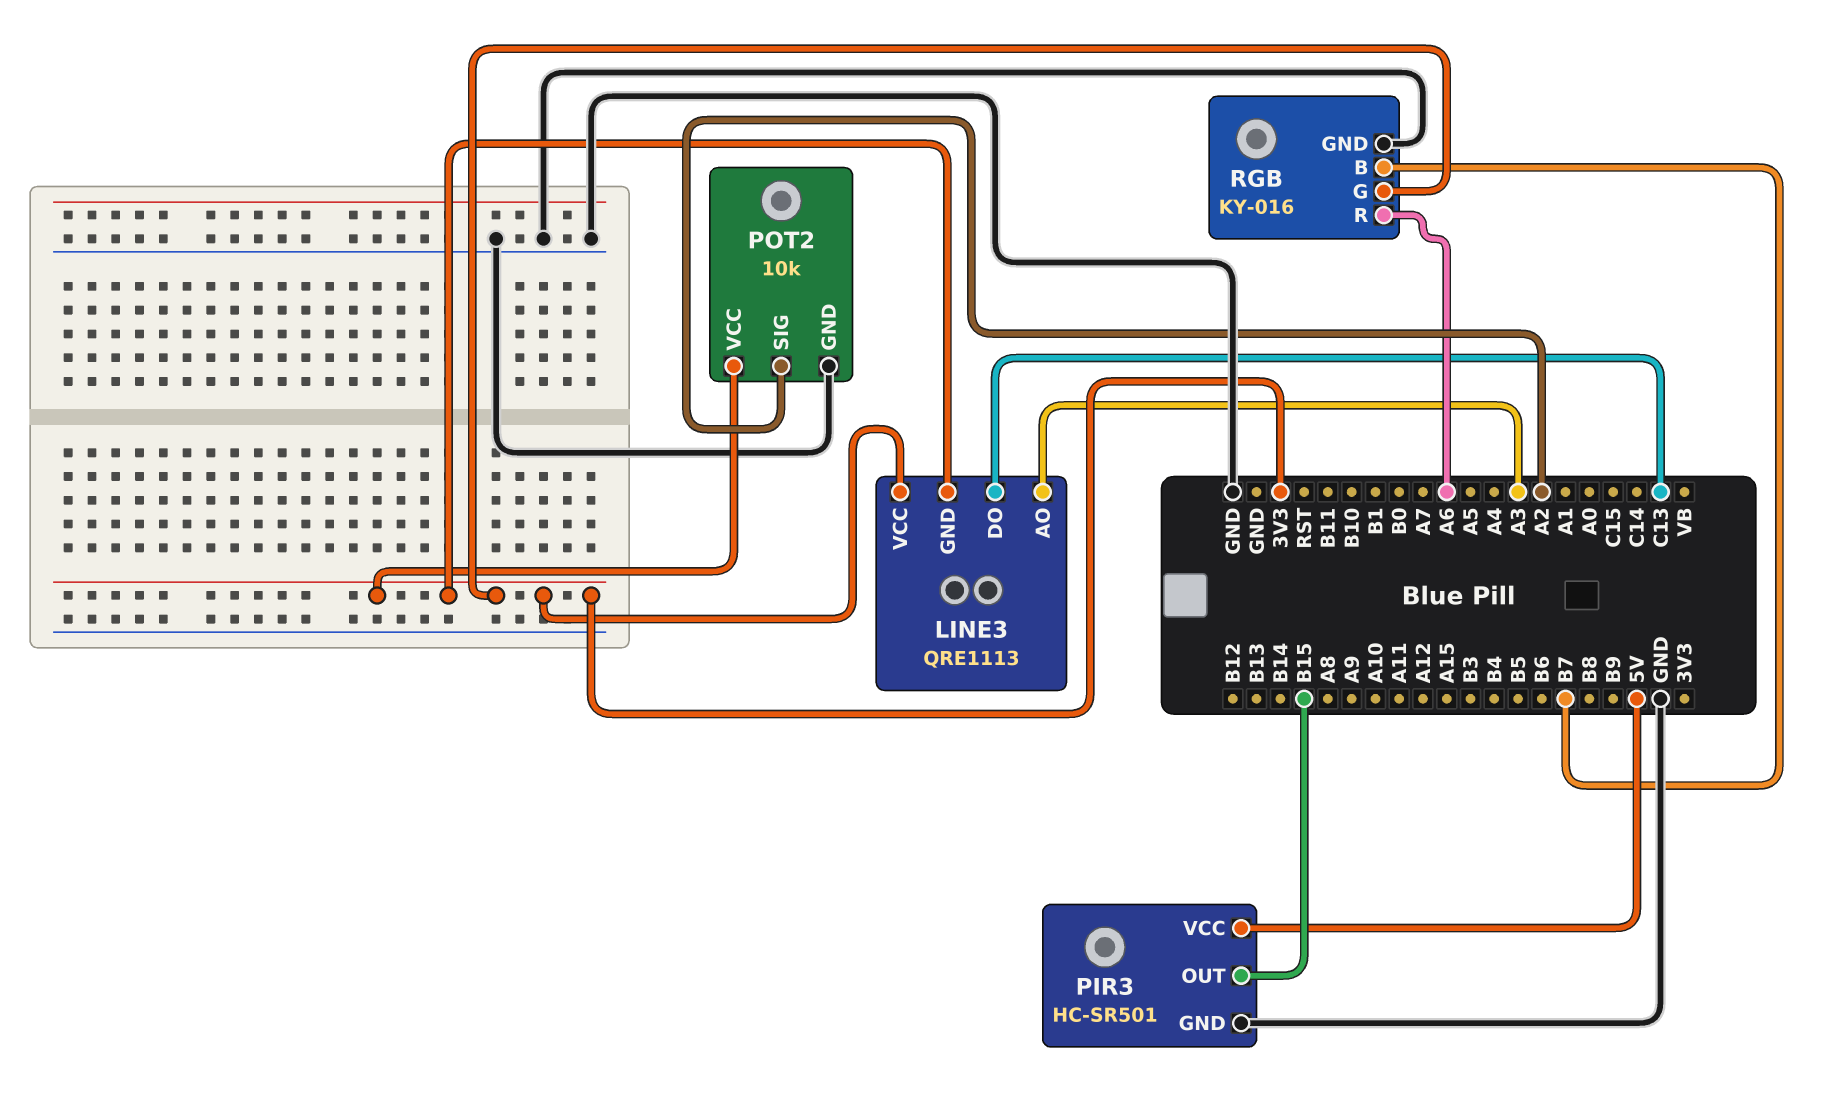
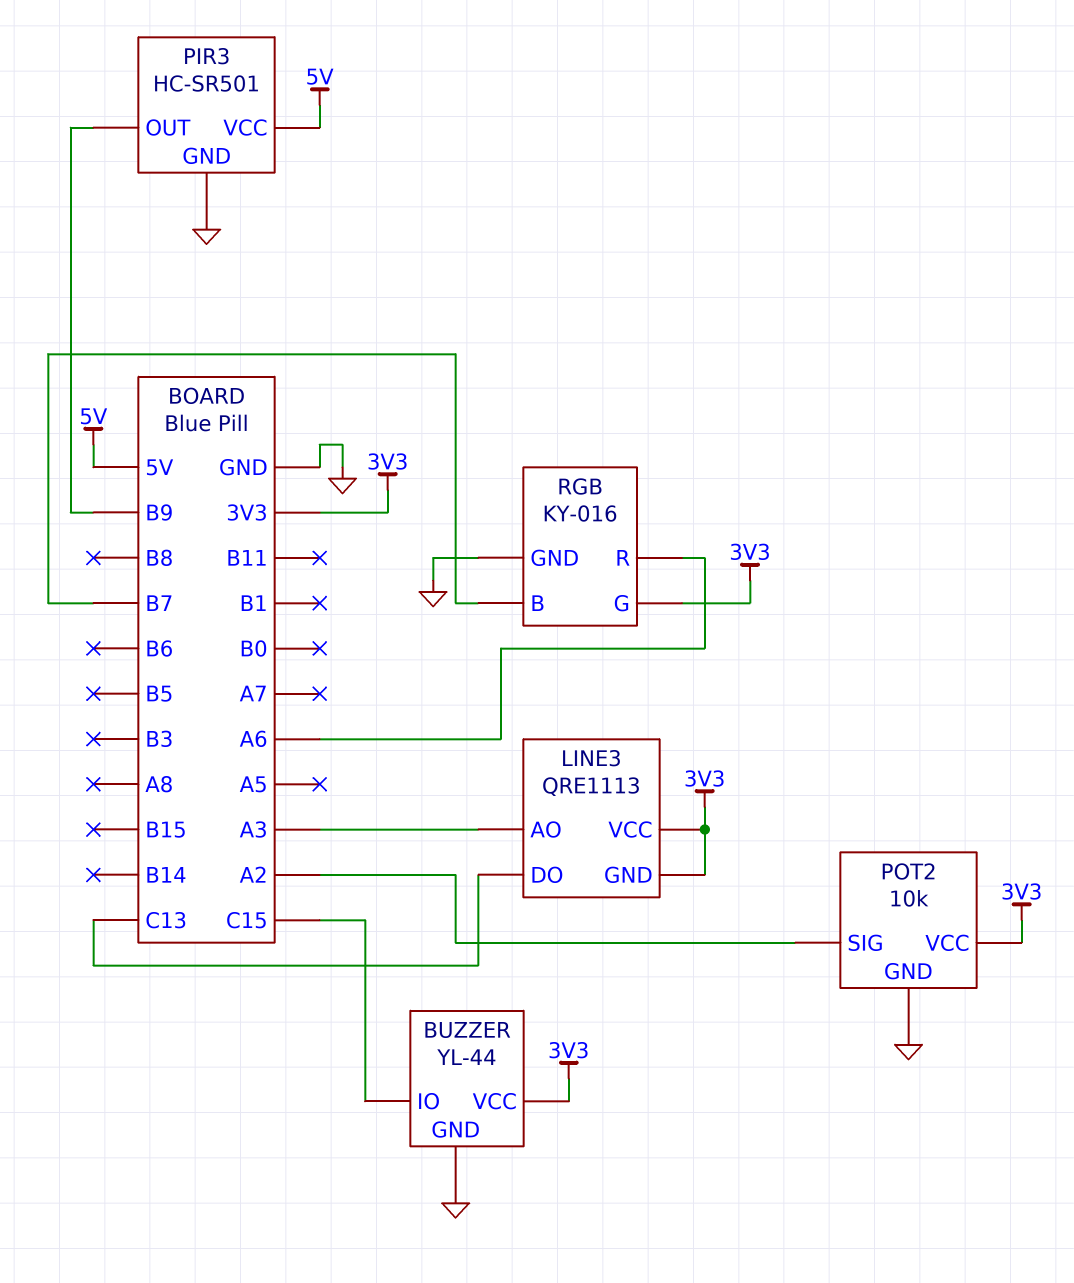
BUZZER: none -> YL-44
BUZZER pin GND: none -> GND
BUZZER pin IO: none -> C15
BUZZER pin VCC: none -> 3V3
PIR3 pin OUT: B15 -> B9

